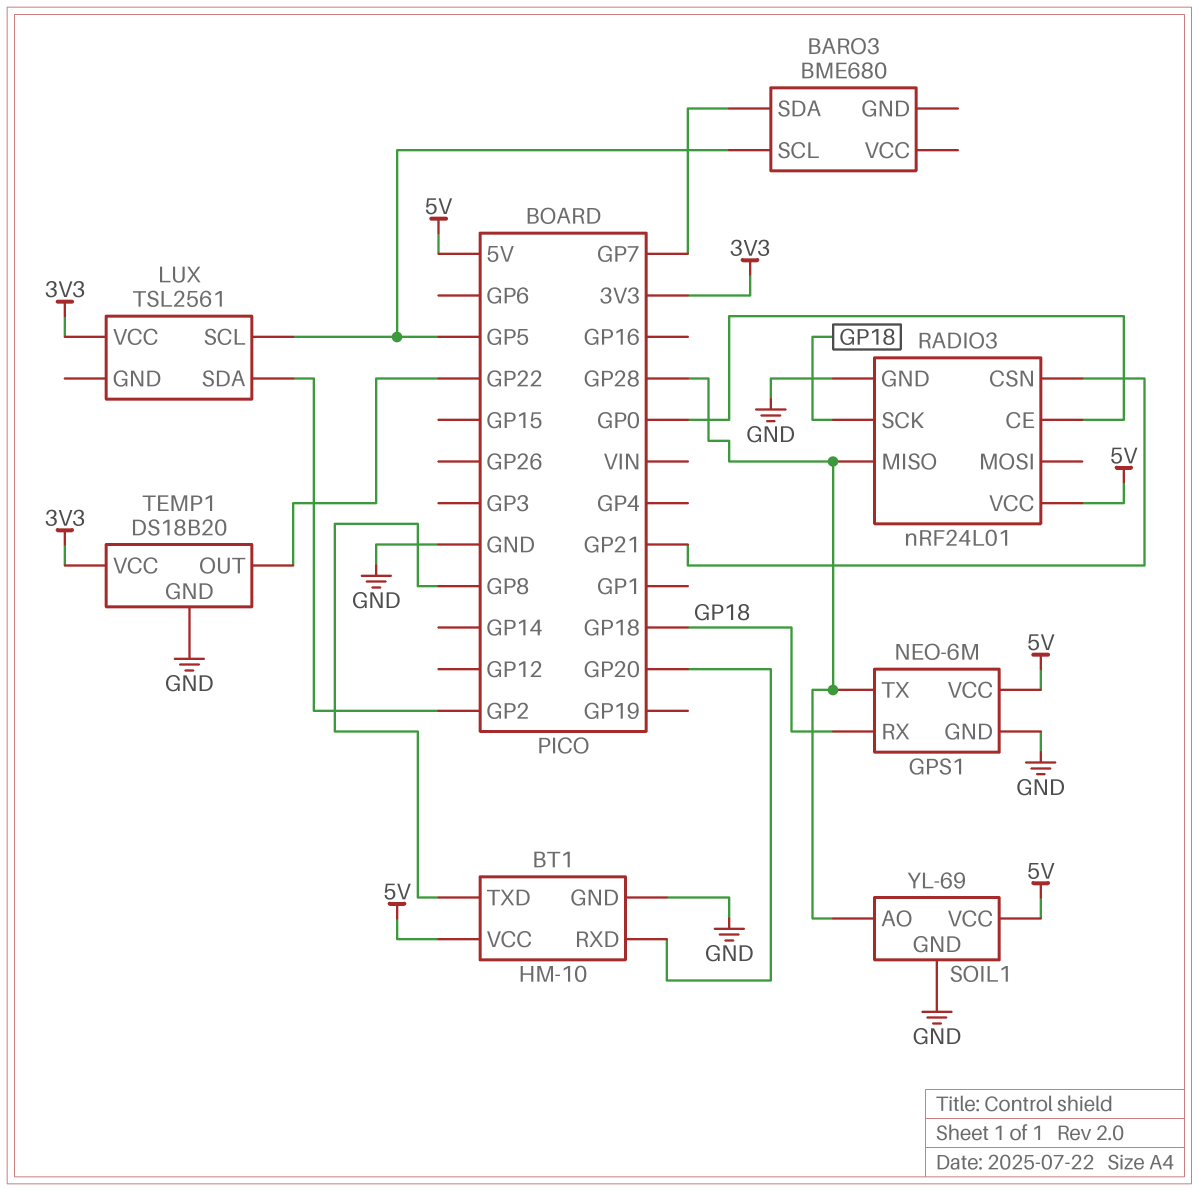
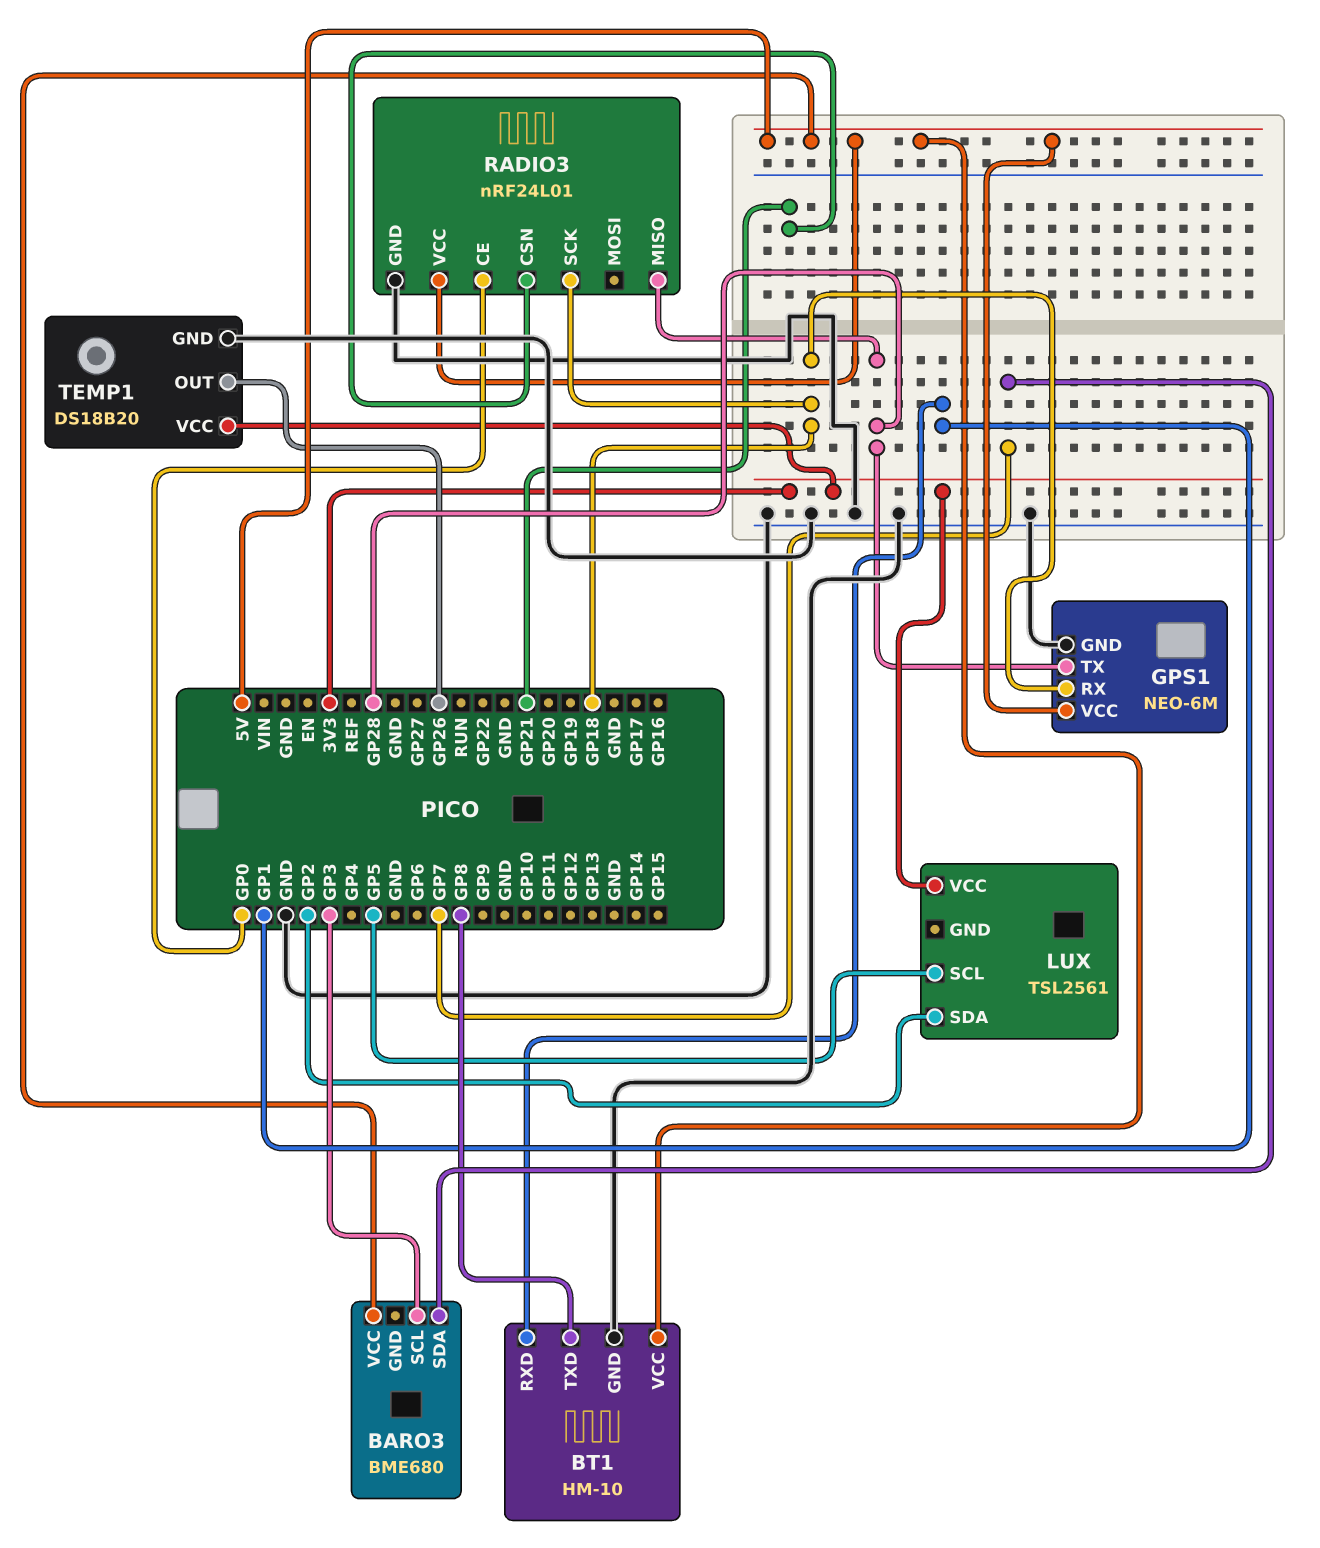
BARO3 pin SCL: GP5 -> GP3
BARO3 pin VCC: none -> 5V
BT1 pin RXD: GP20 -> GP1
SOIL1: YL-69 -> none
SOIL1 pin AO: GP28 -> none
SOIL1 pin GND: GND -> none
SOIL1 pin VCC: 5V -> none
TEMP1 pin OUT: GP22 -> GP26

